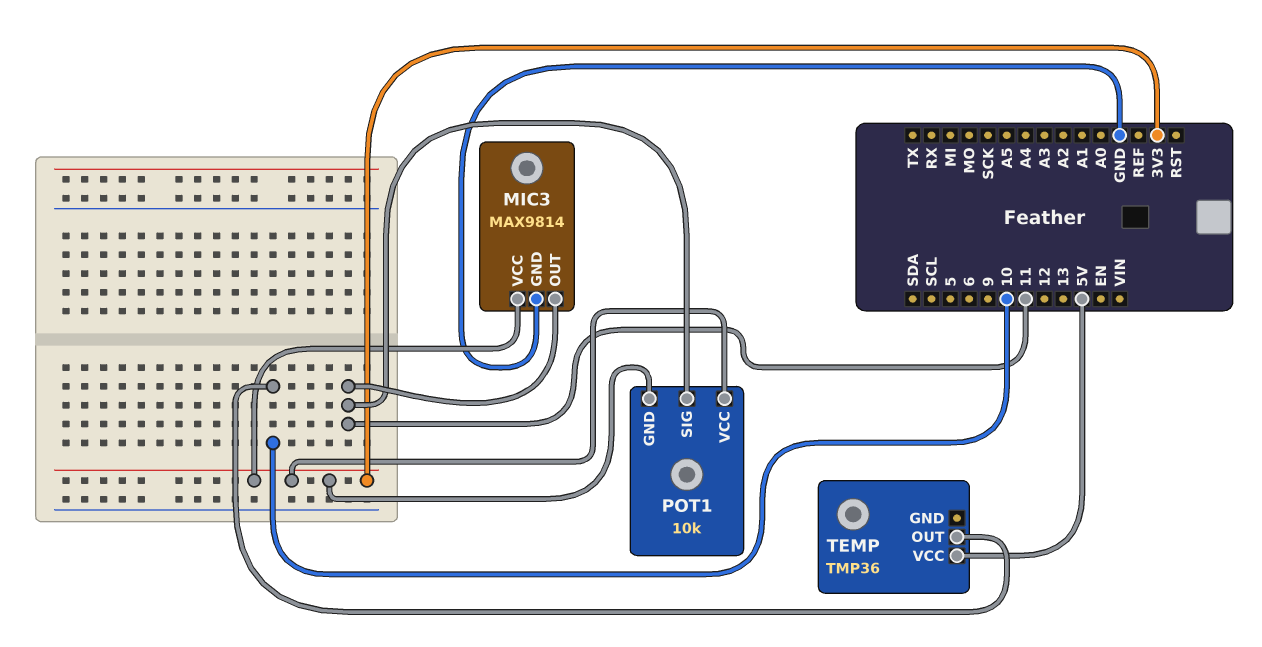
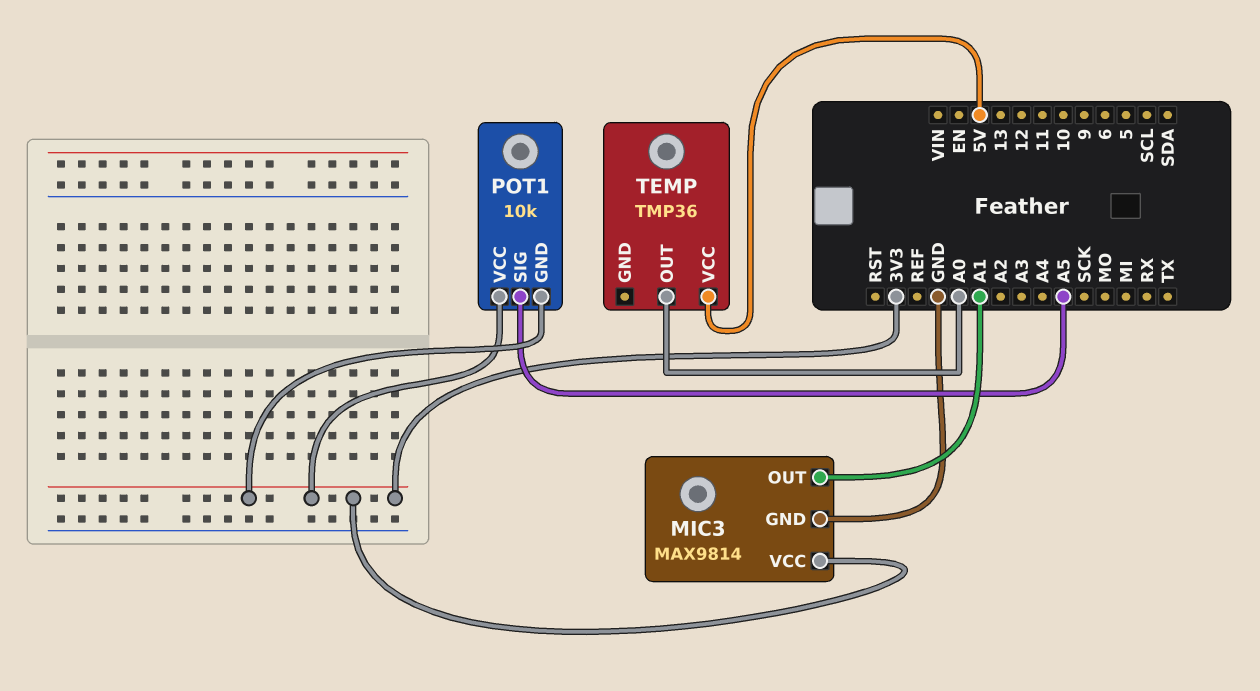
MIC3 pin OUT: 11 -> A1
POT1 pin SIG: 11 -> A5
TEMP pin OUT: 10 -> A0

